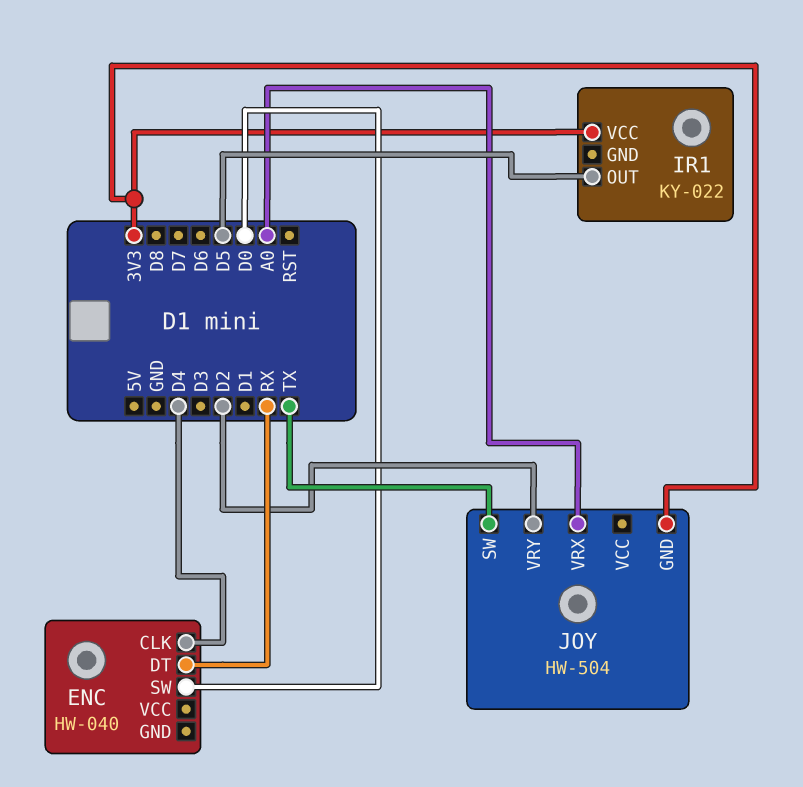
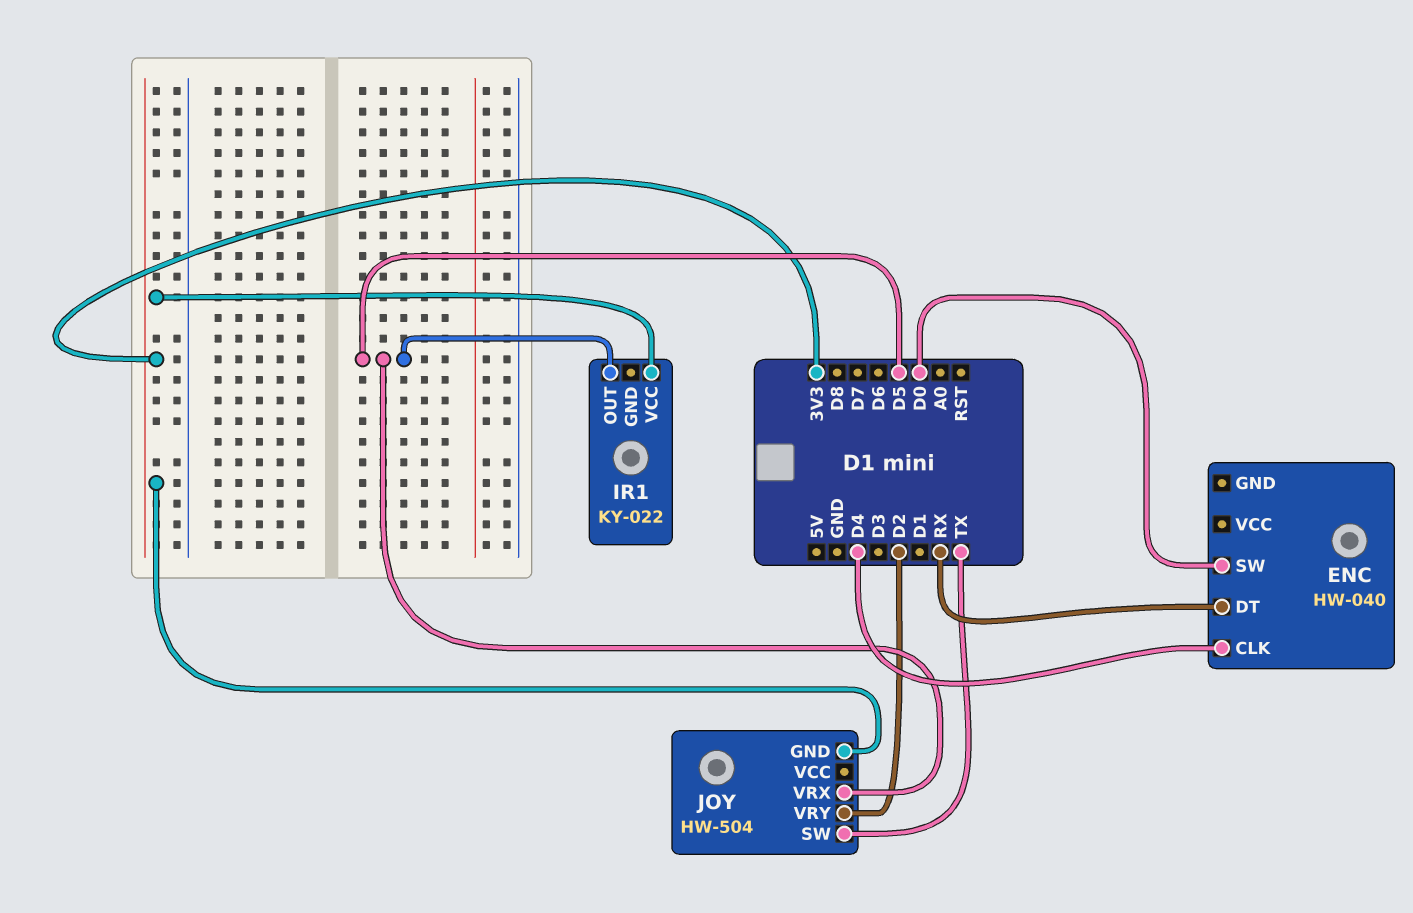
JOY pin VRX: A0 -> D5

